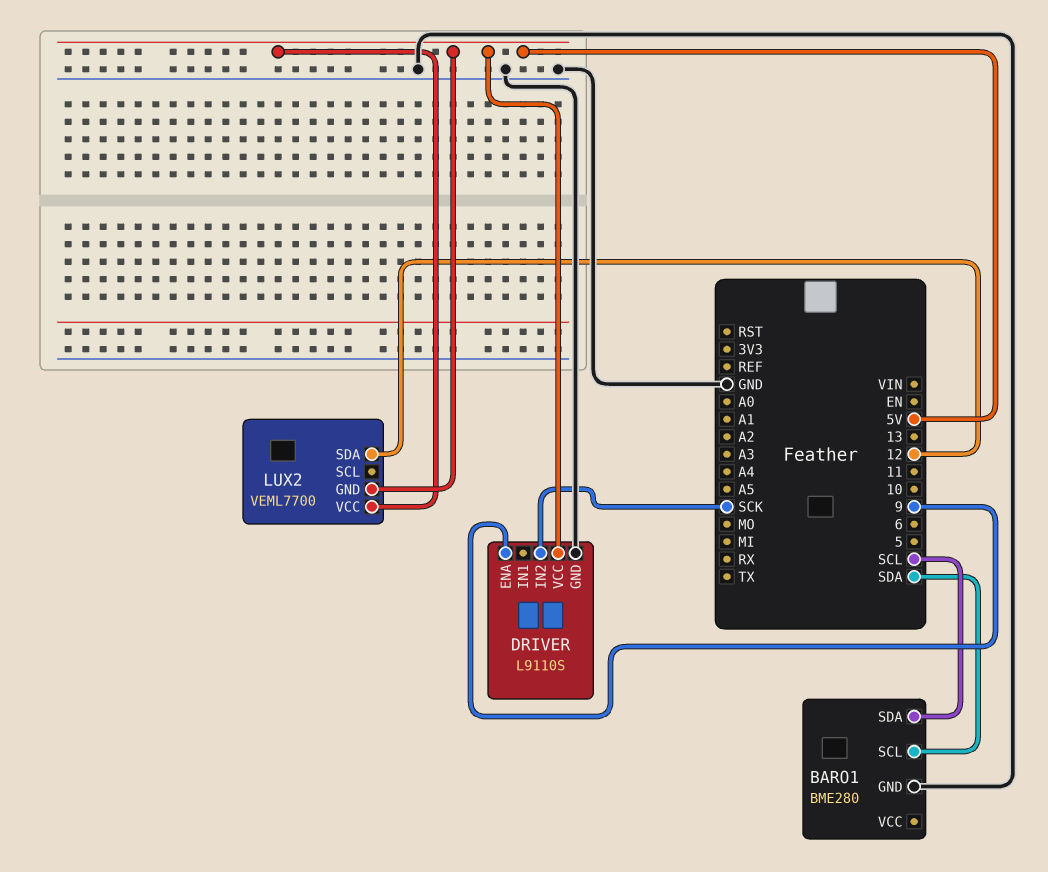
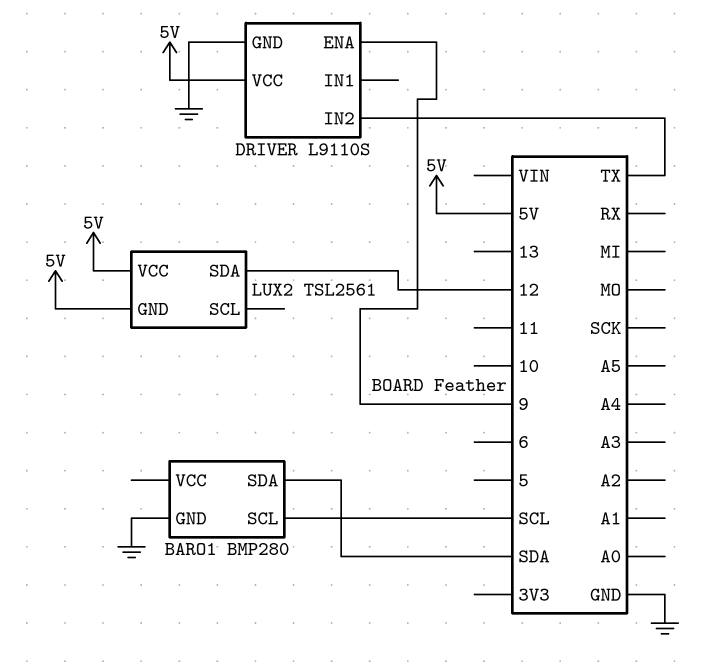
BARO1: BME280 -> BMP280
BARO1 pin SCL: SDA -> SCL
BARO1 pin SDA: SCL -> SDA
DRIVER pin IN2: SCK -> TX
LUX2: VEML7700 -> TSL2561

